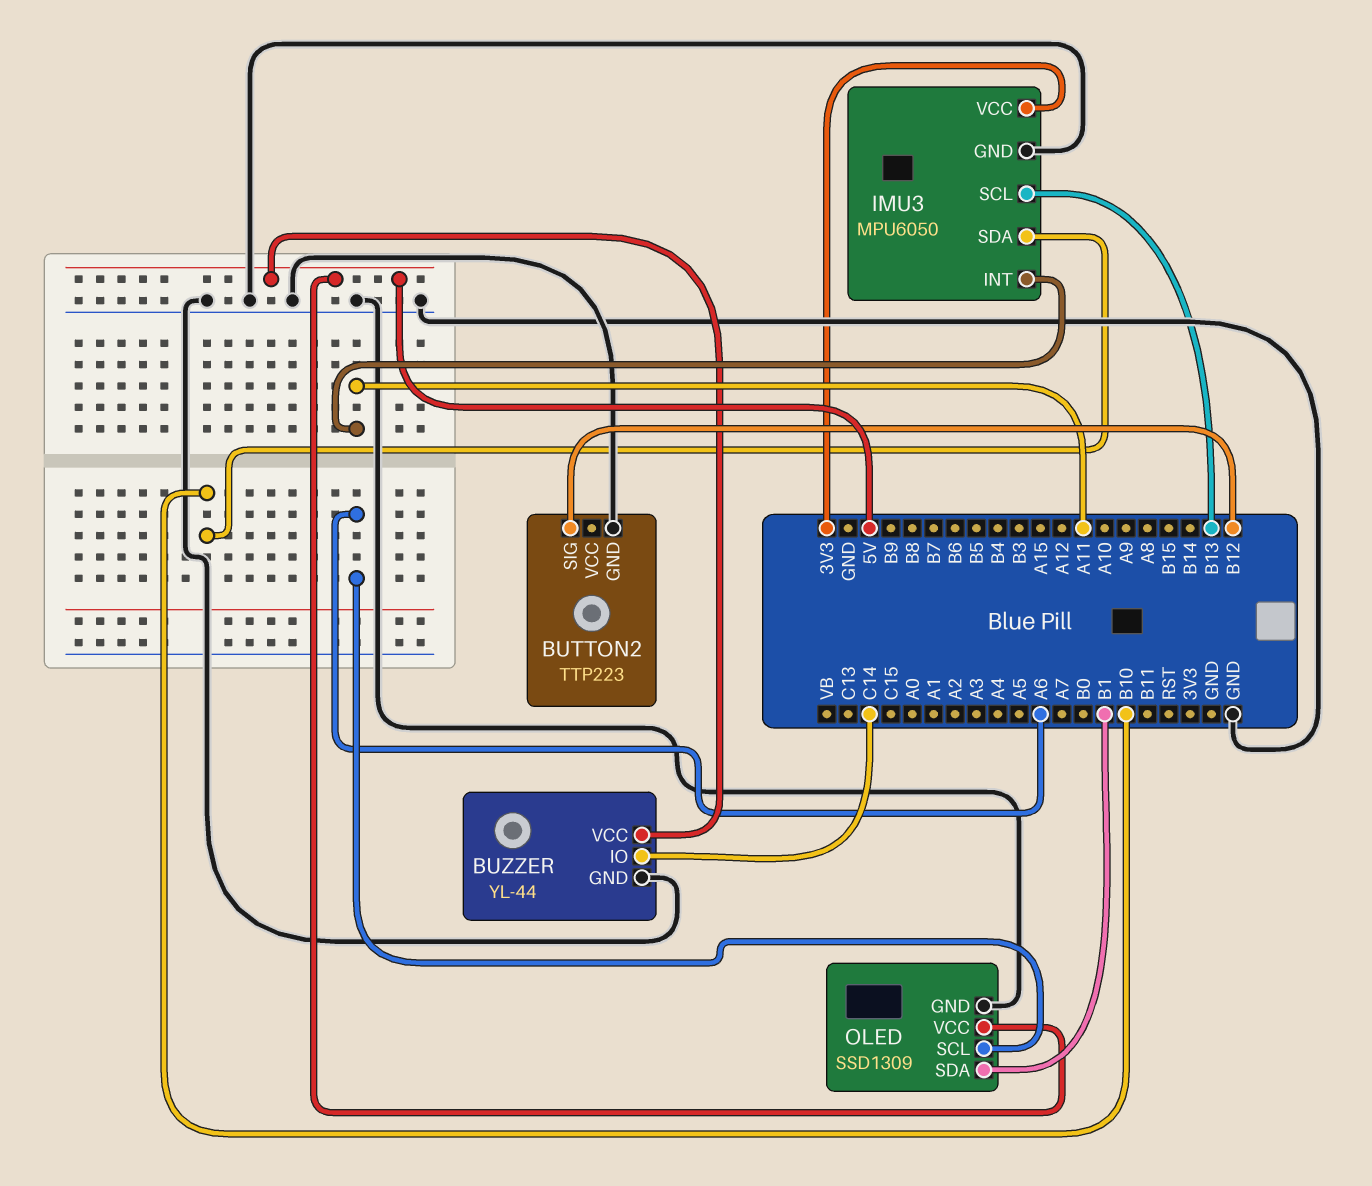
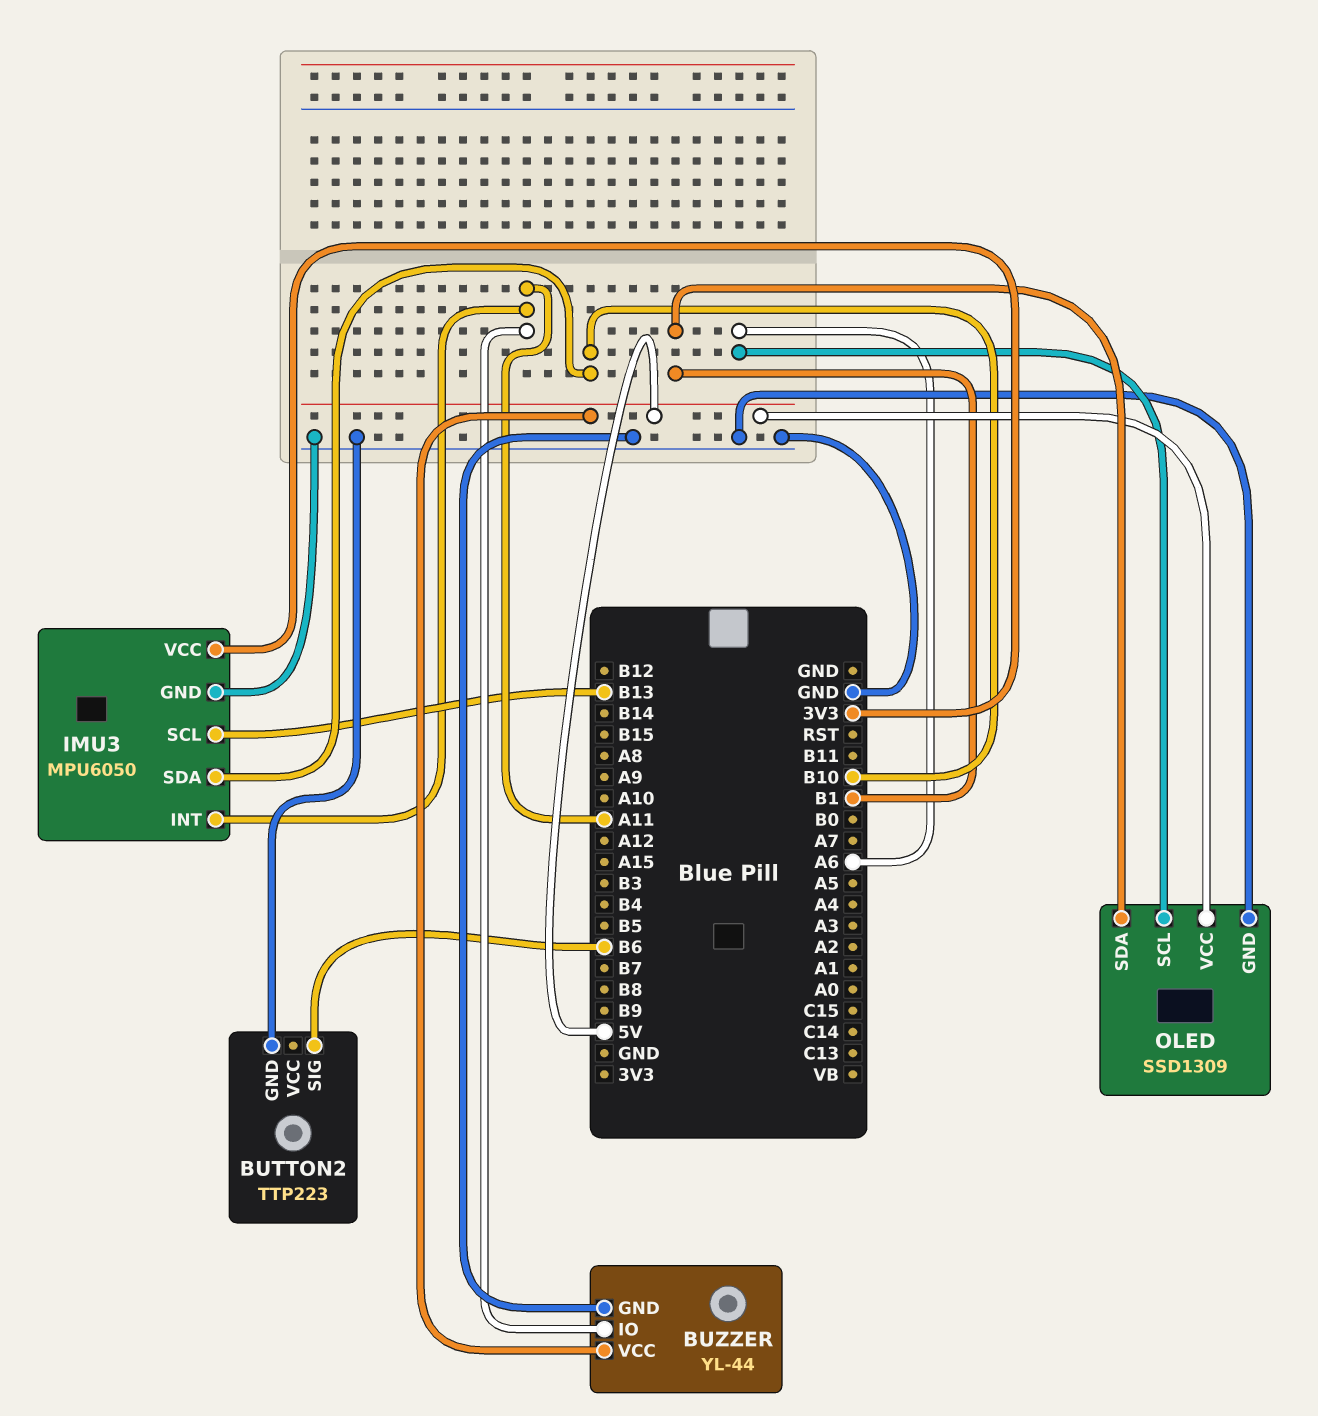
BUTTON2 pin SIG: B12 -> B6
BUZZER pin IO: C14 -> A11

